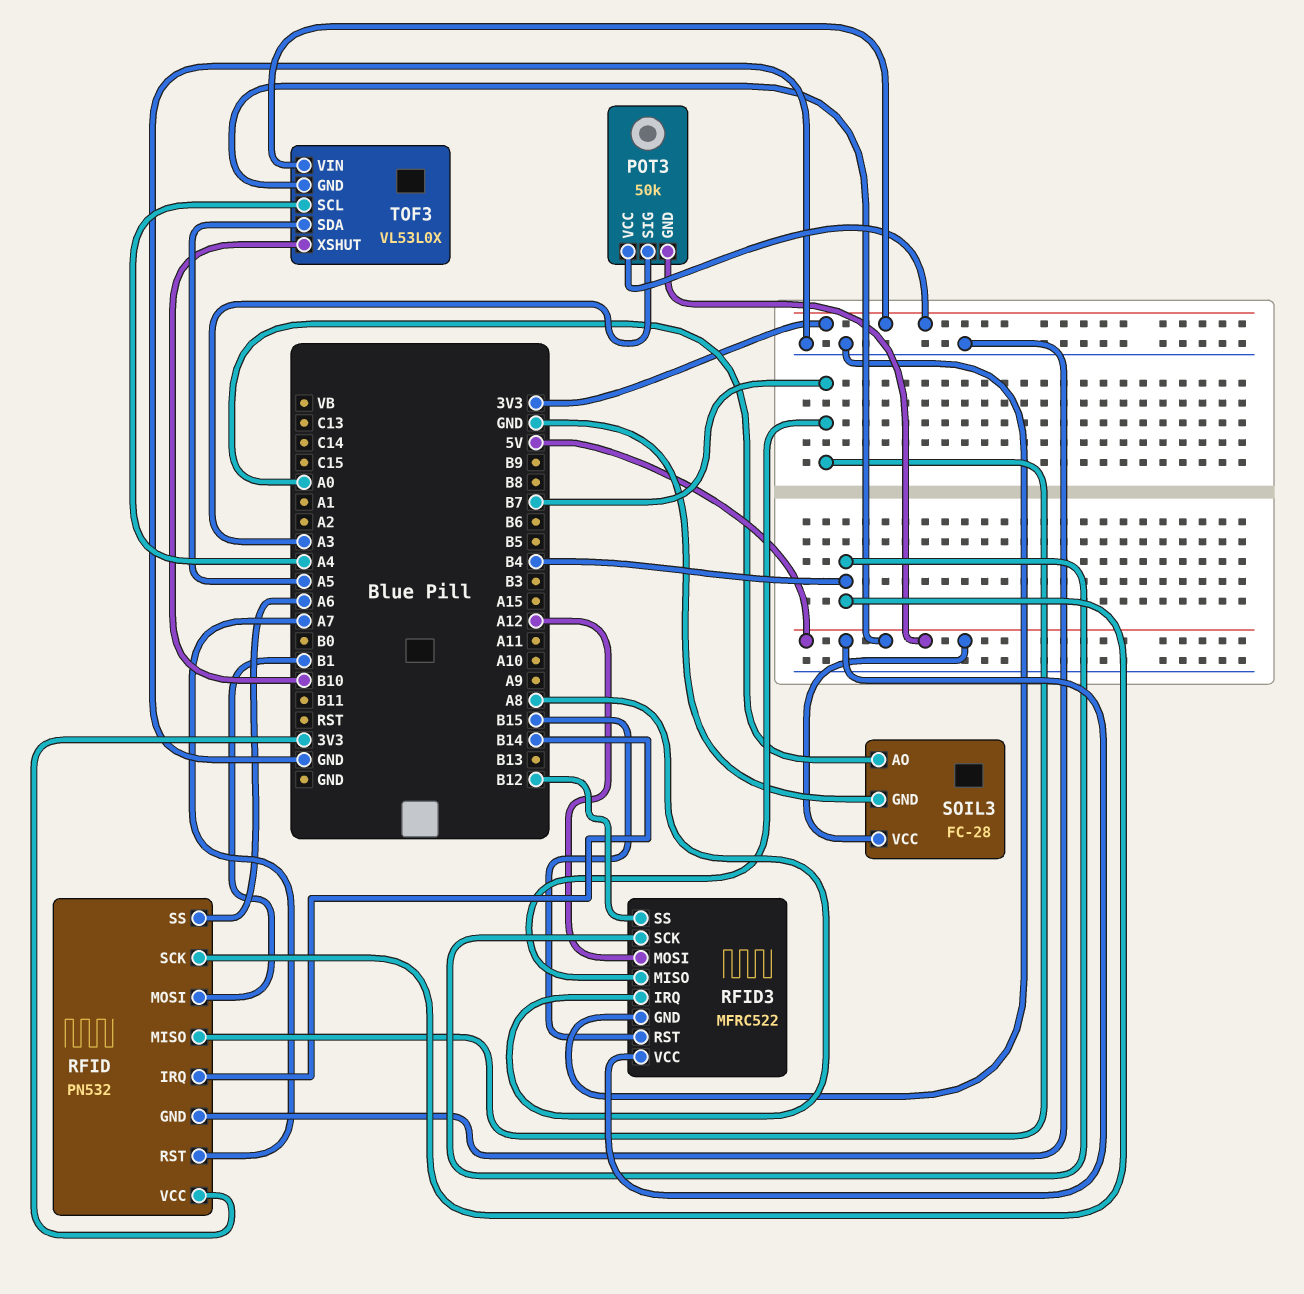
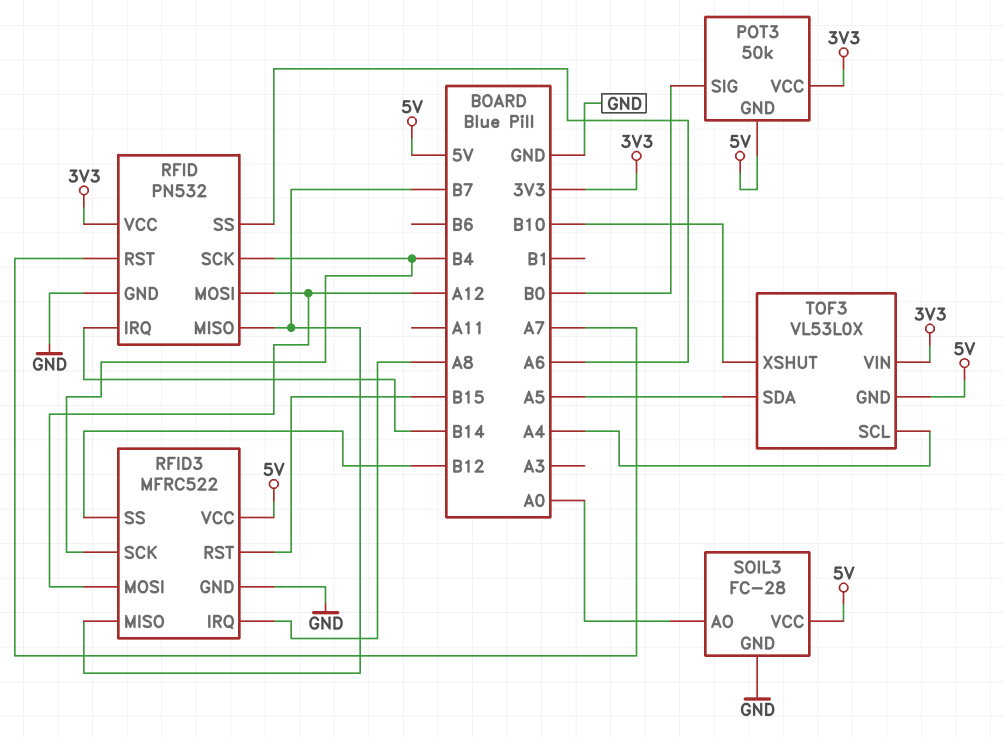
POT3 pin SIG: A3 -> B0
RFID pin MOSI: B1 -> A12

